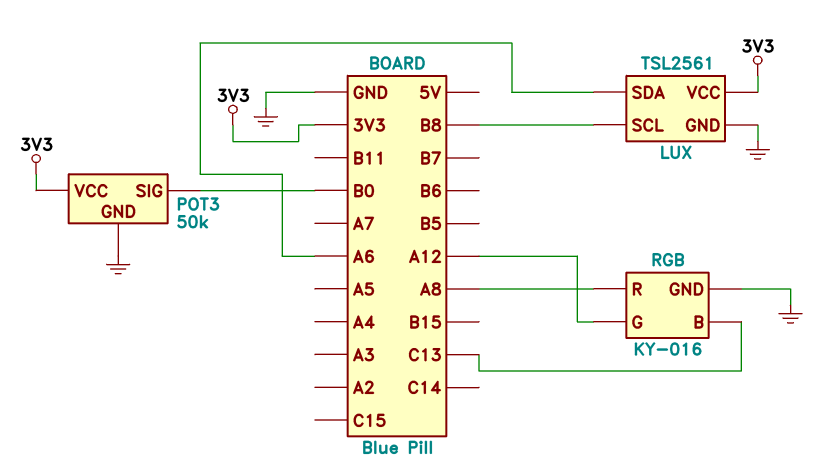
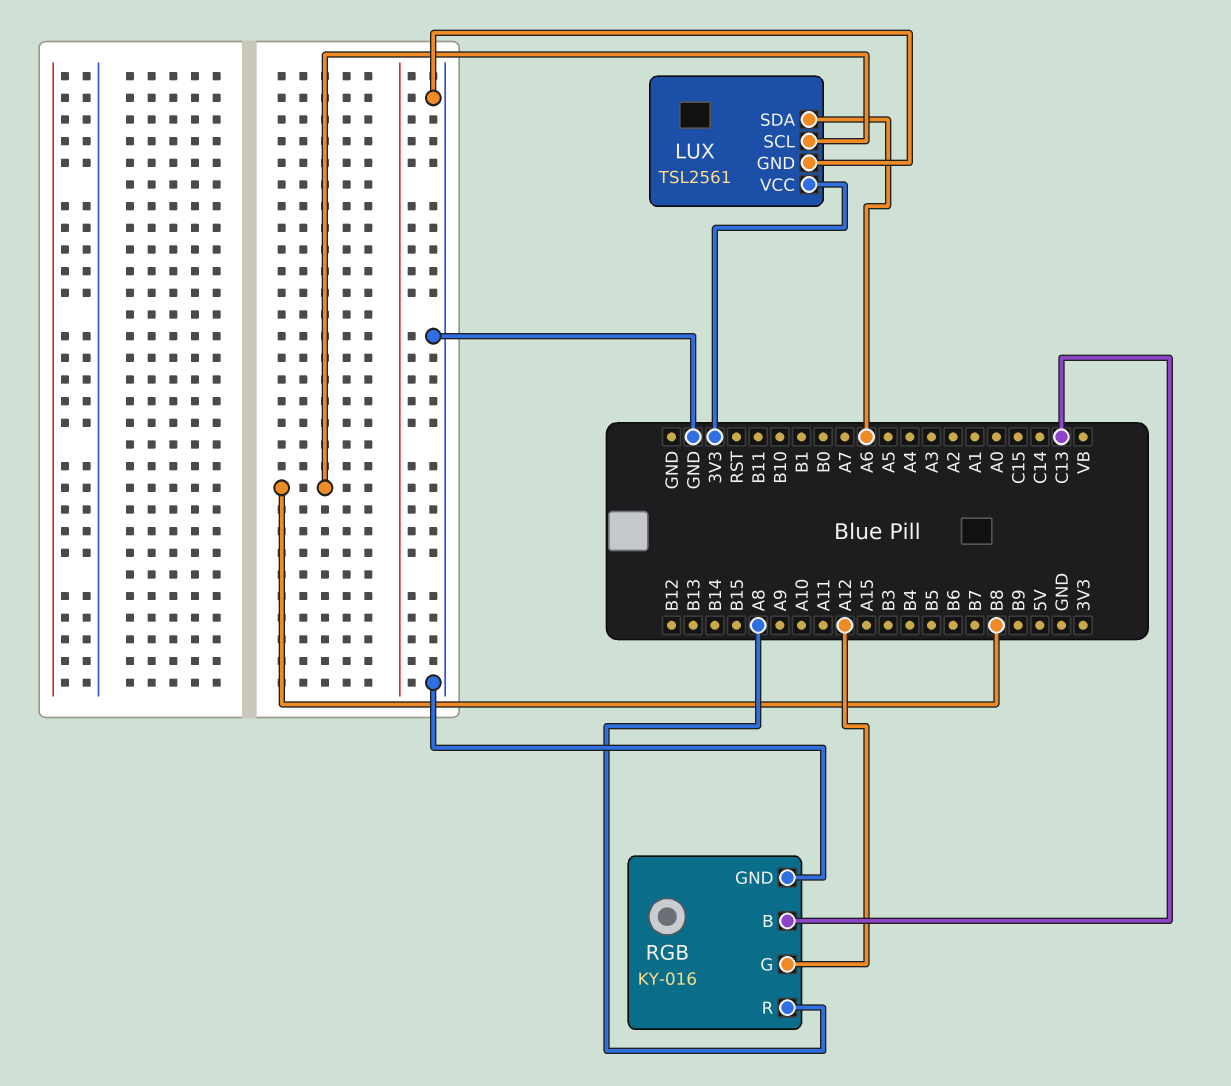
POT3: 50k -> none
POT3 pin GND: GND -> none
POT3 pin SIG: B0 -> none
POT3 pin VCC: 3V3 -> none

